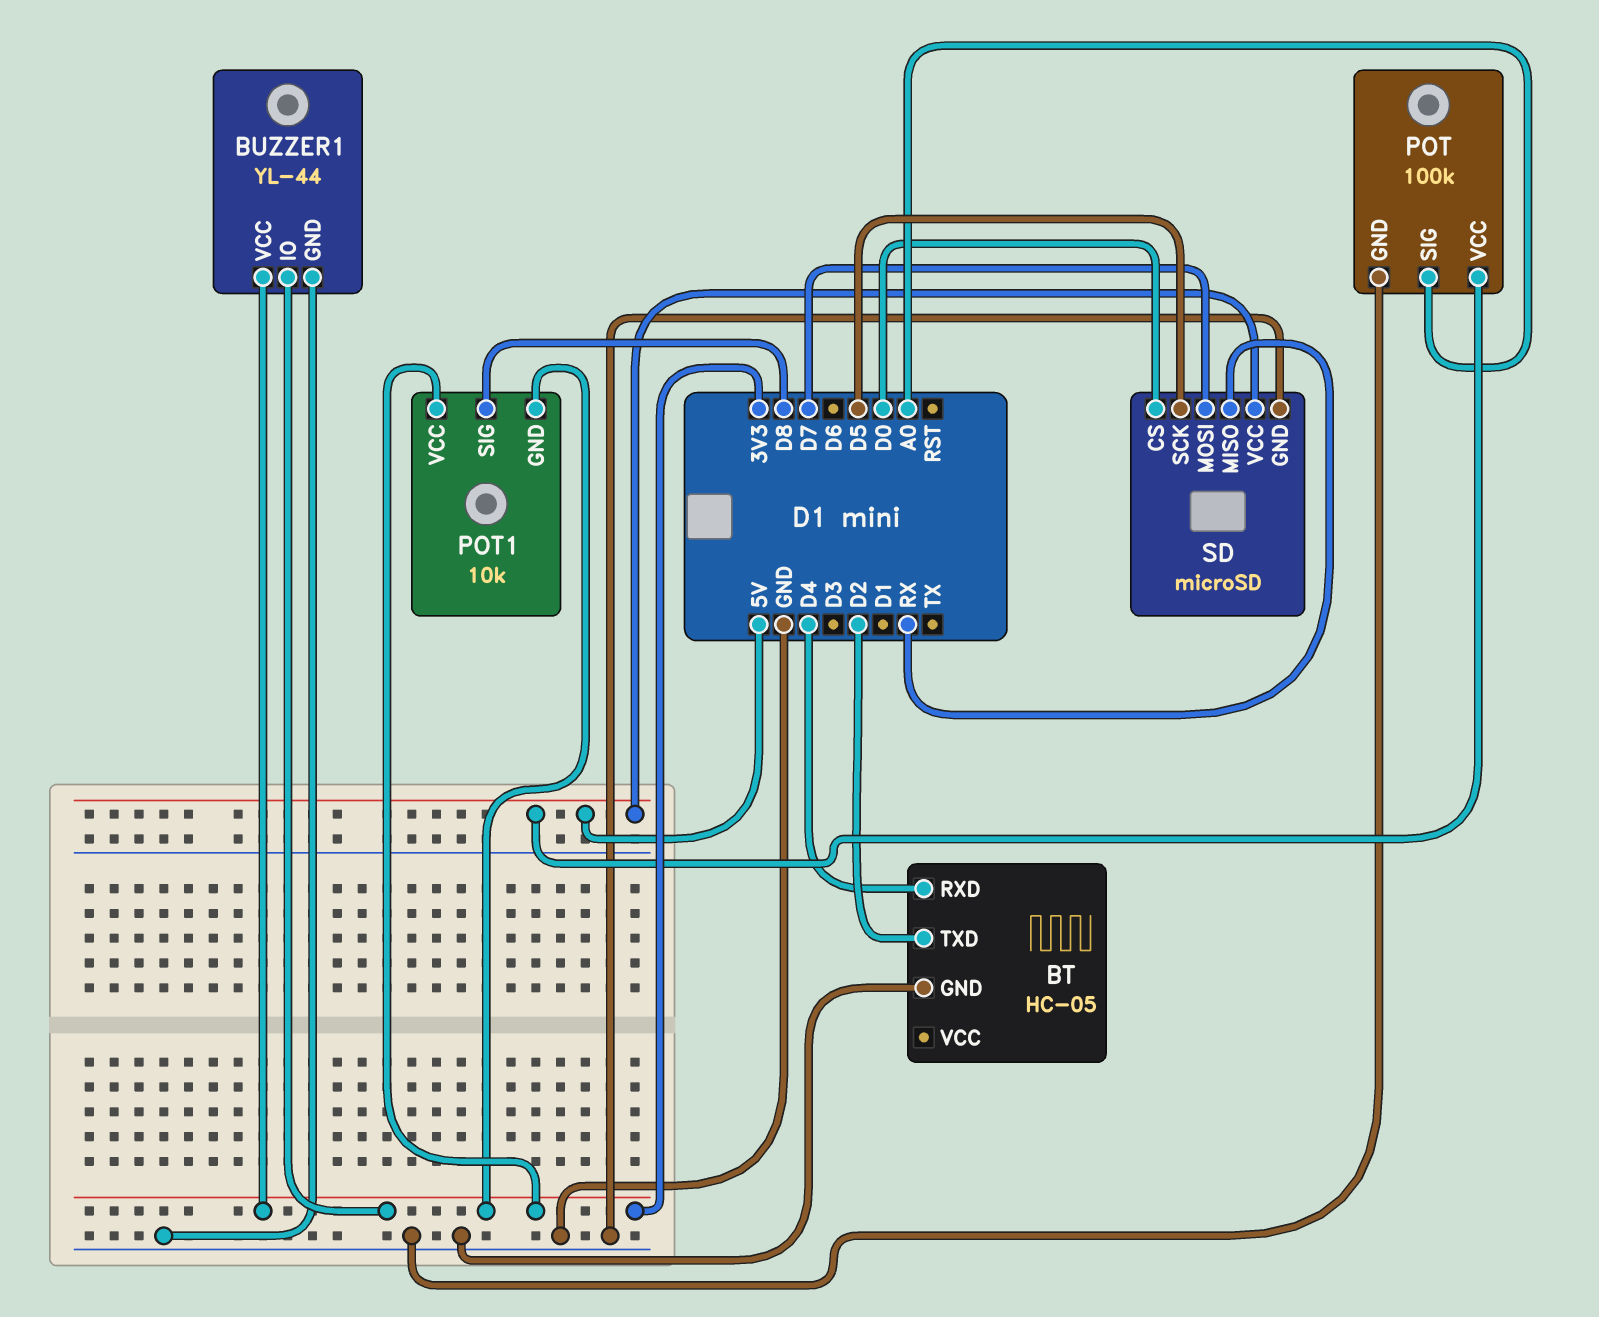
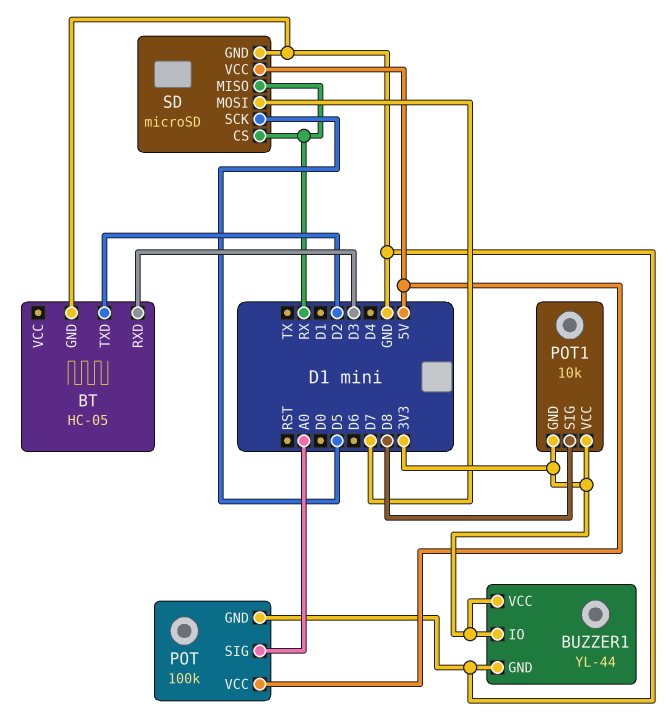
BT pin RXD: D4 -> D3
SD pin CS: D0 -> RX

